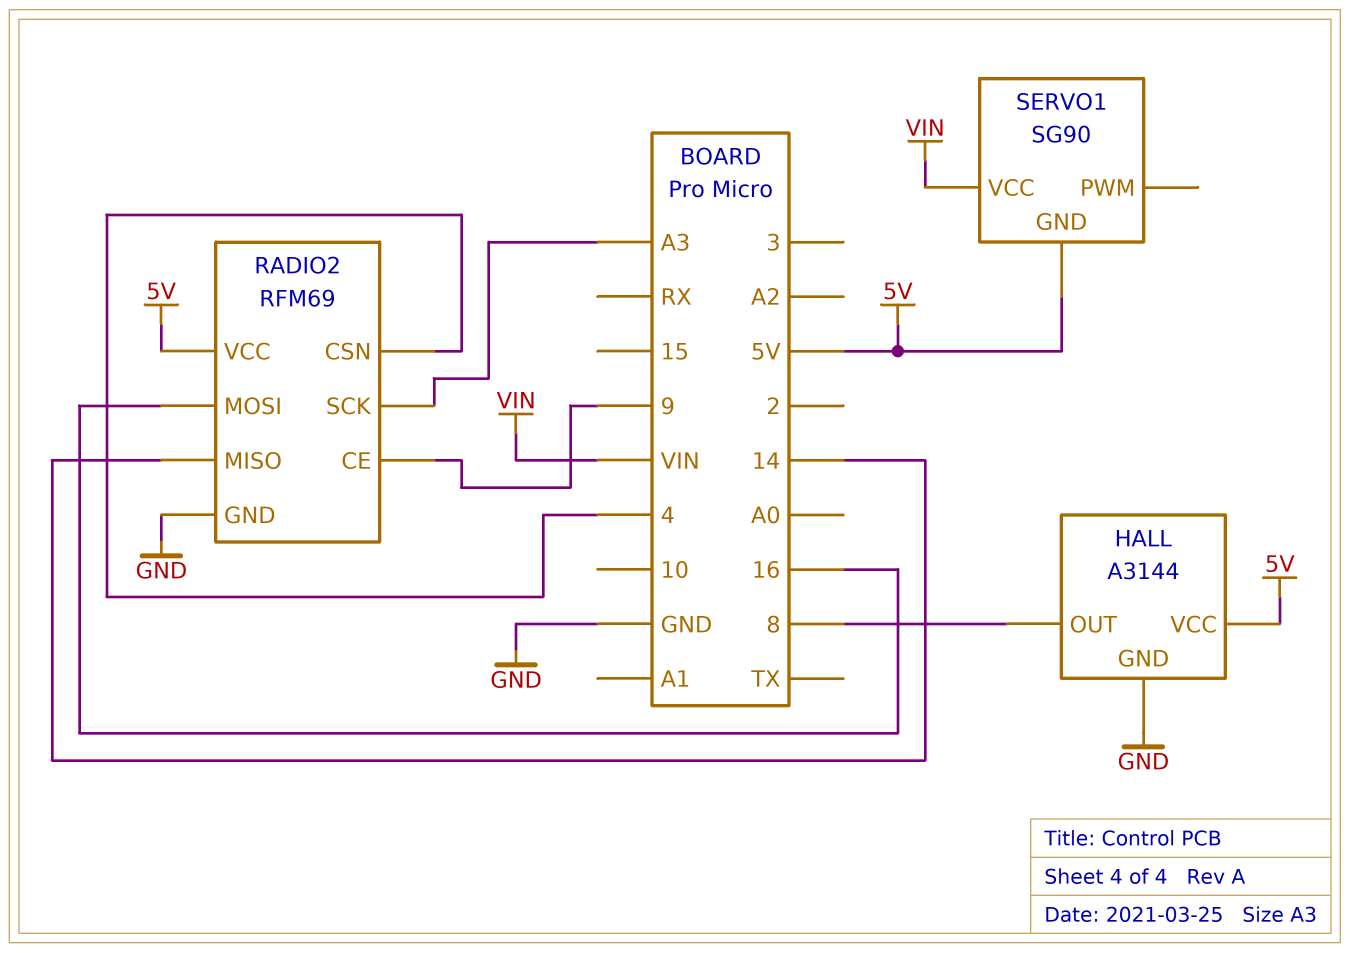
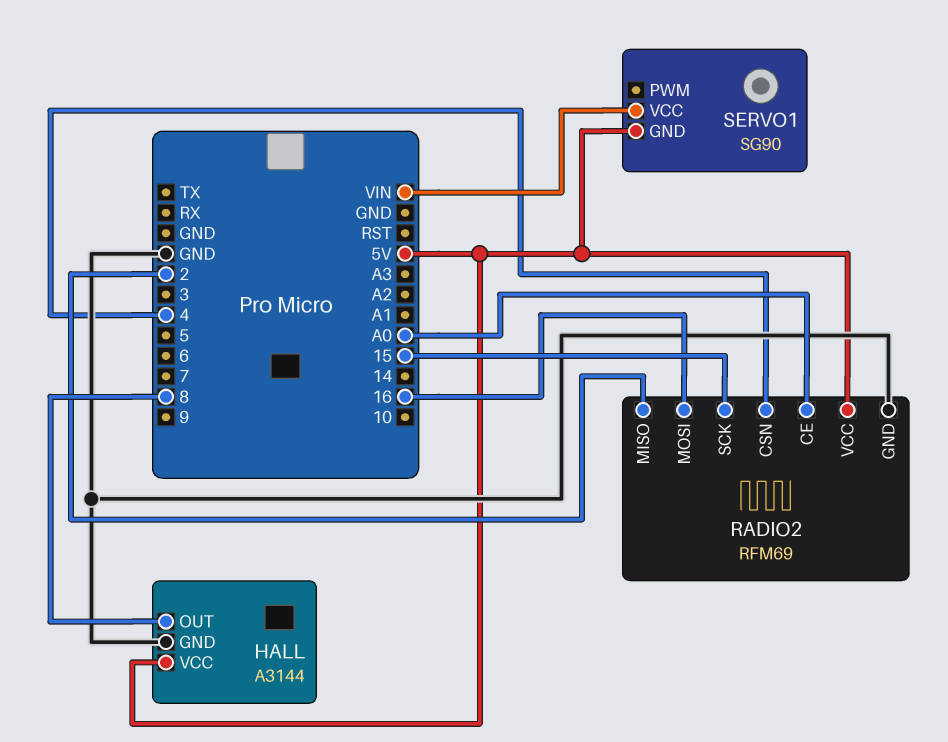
RADIO2 pin CE: 9 -> A0
RADIO2 pin MISO: 14 -> 2
RADIO2 pin SCK: A3 -> 15

